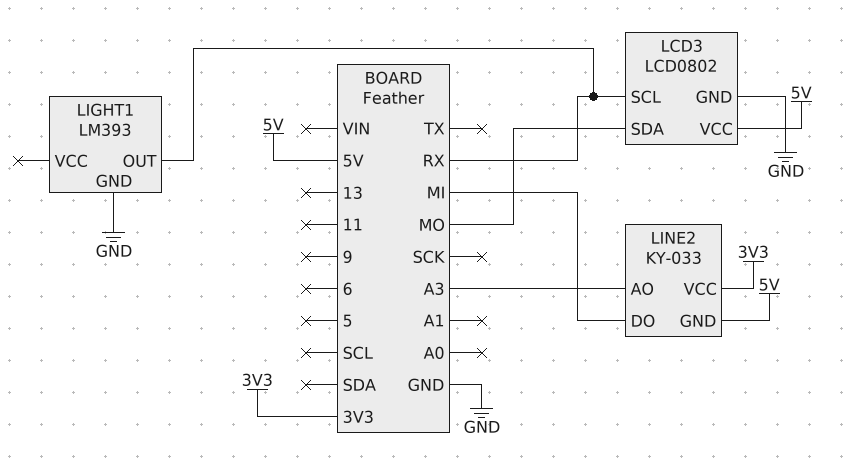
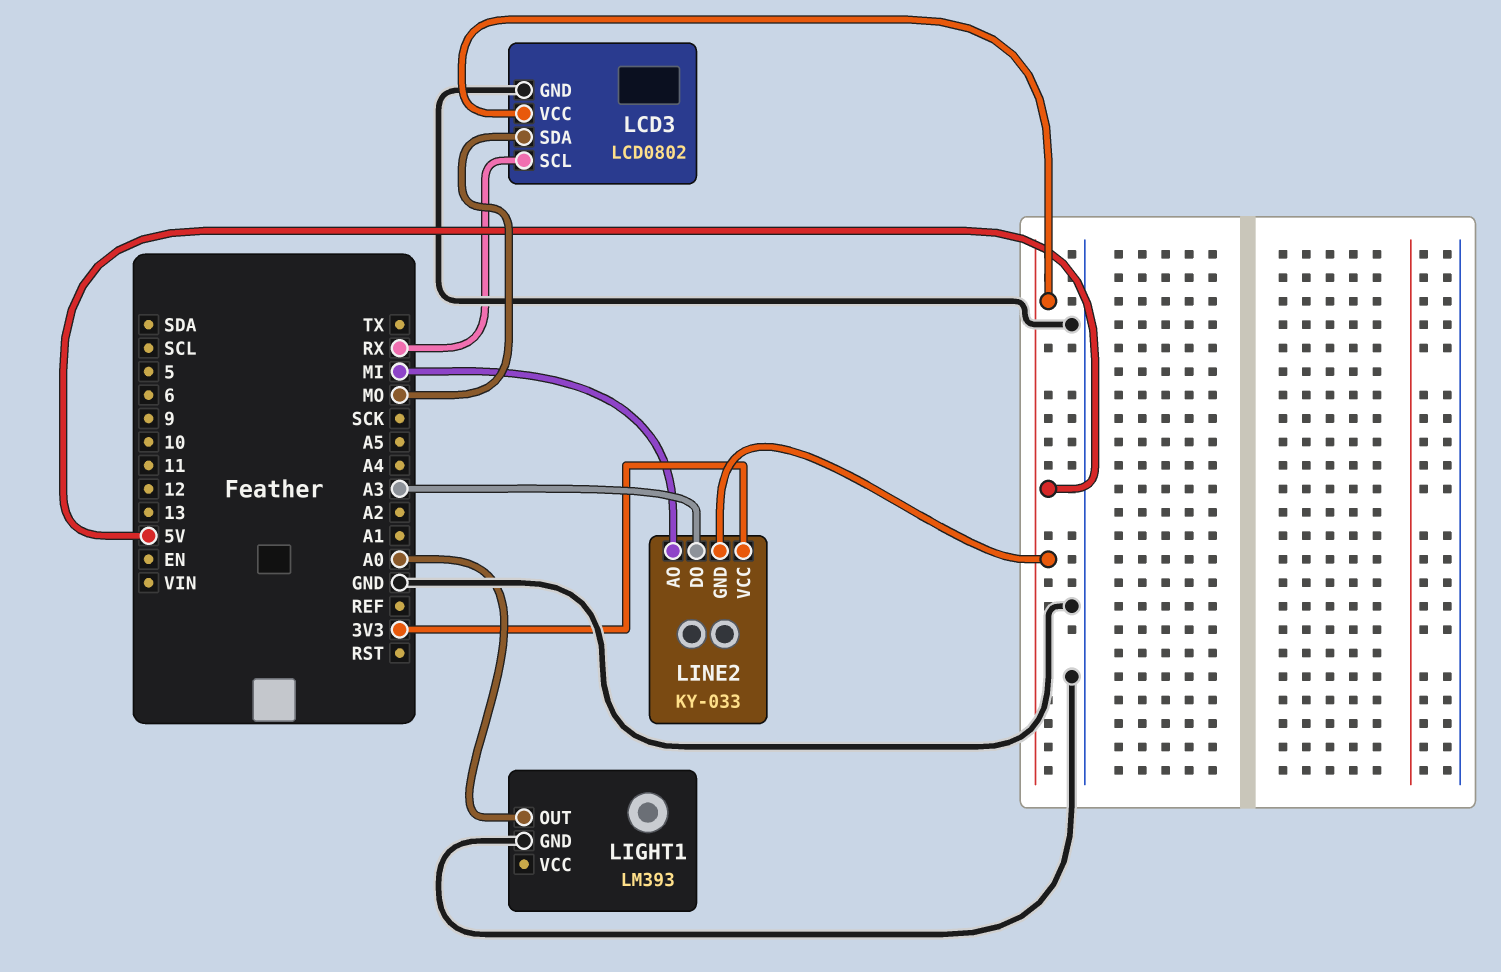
LIGHT1 pin OUT: RX -> A0
LINE2 pin AO: A3 -> MI
LINE2 pin DO: MI -> A3

